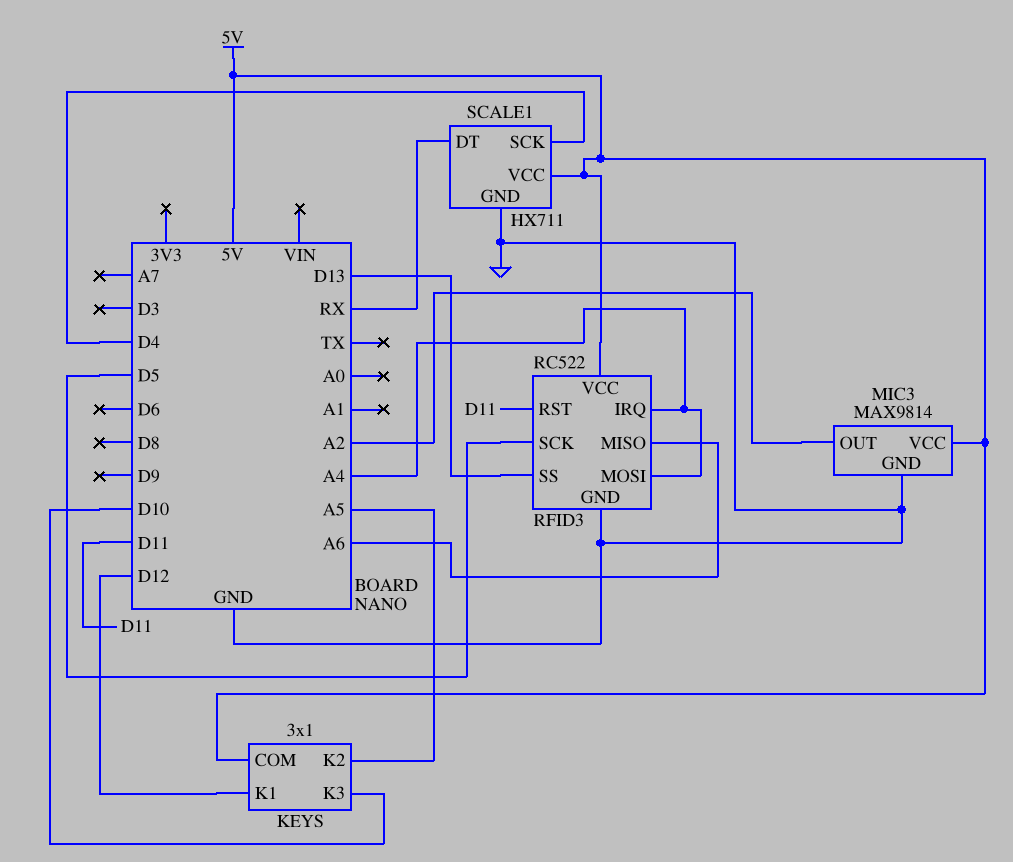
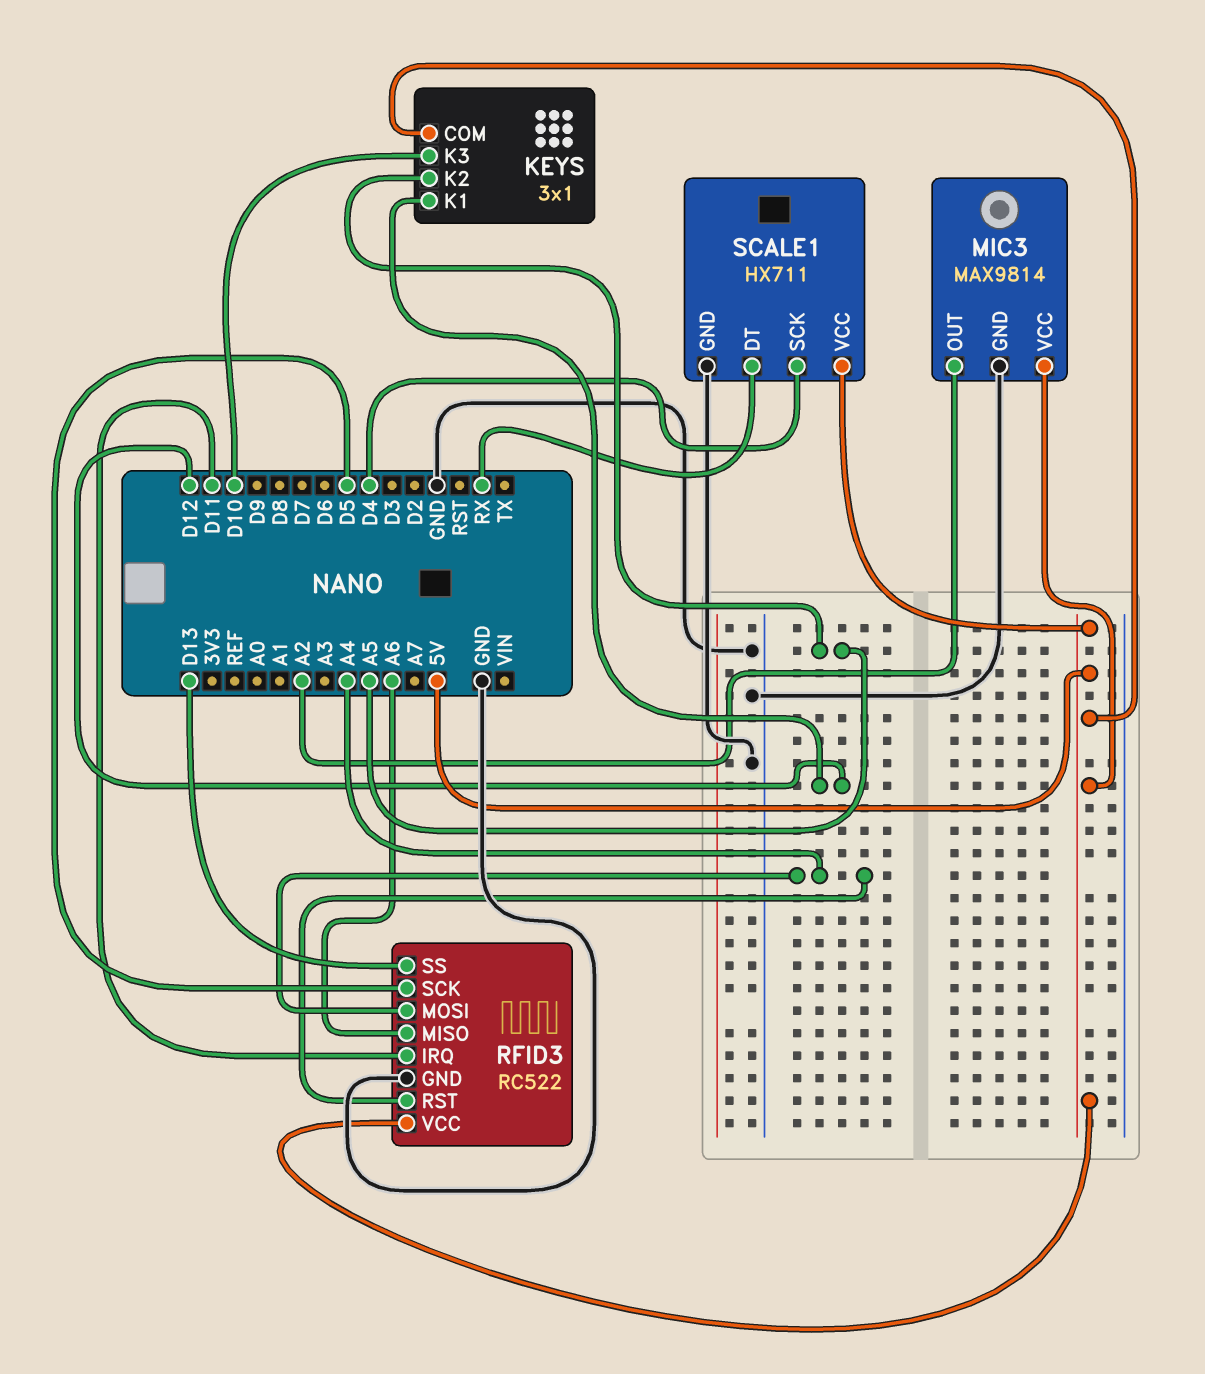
RFID3 pin IRQ: A4 -> D11
RFID3 pin RST: D11 -> A4

